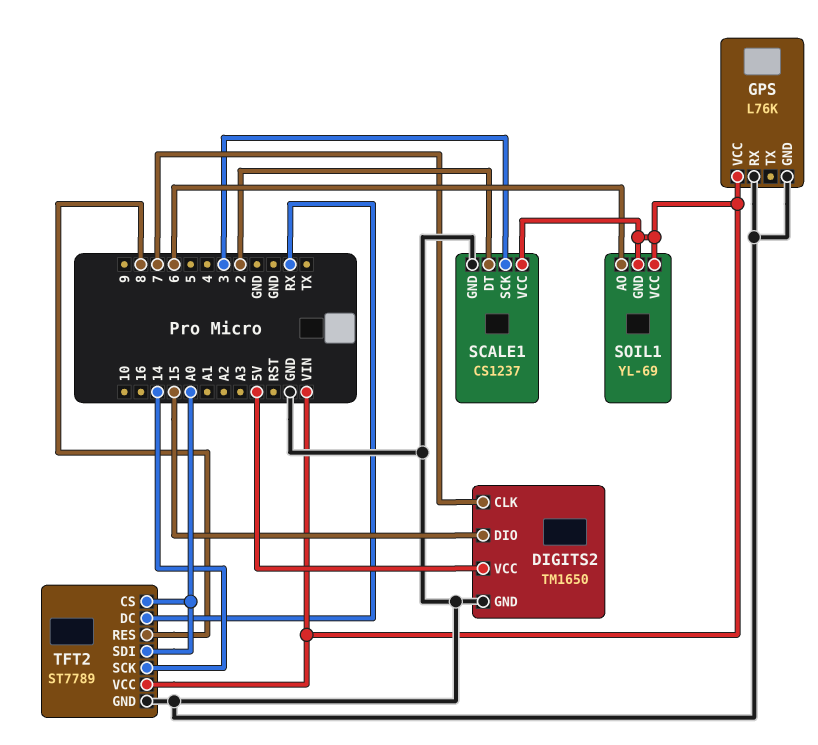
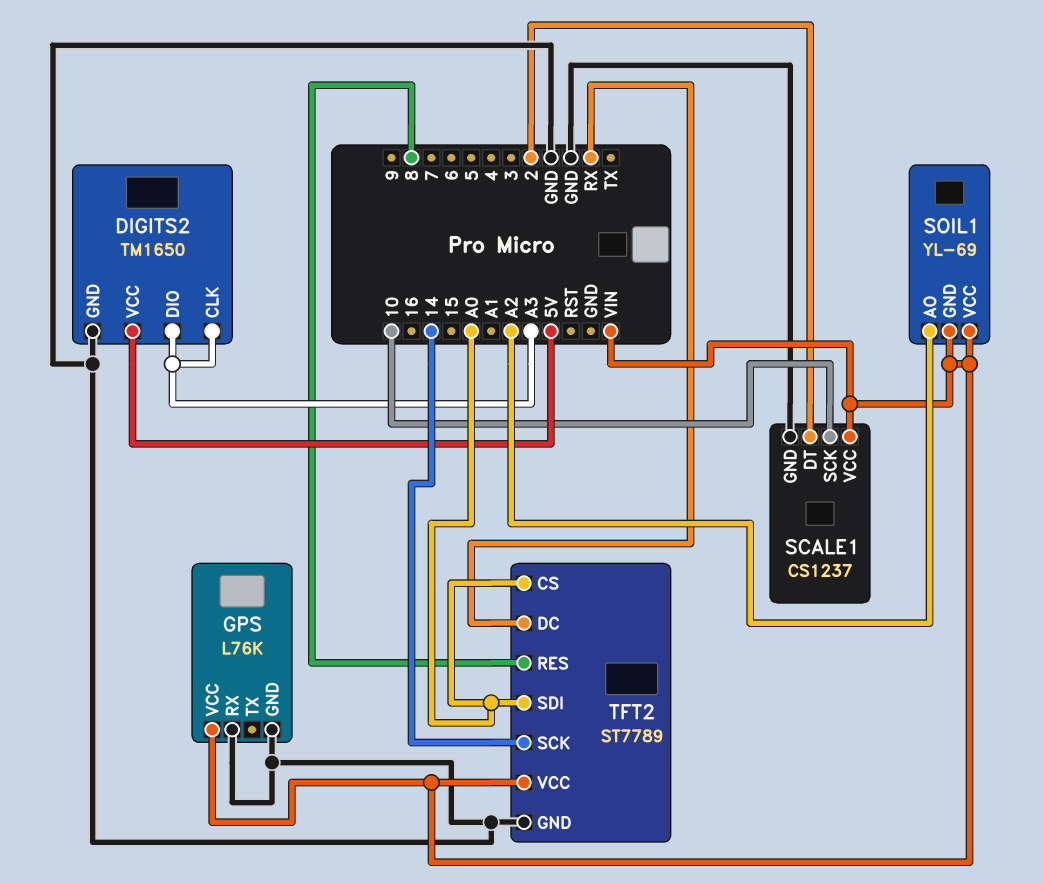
DIGITS2 pin CLK: 7 -> A3
DIGITS2 pin DIO: 15 -> A3
SCALE1 pin SCK: 3 -> 10
SOIL1 pin AO: 6 -> A2

